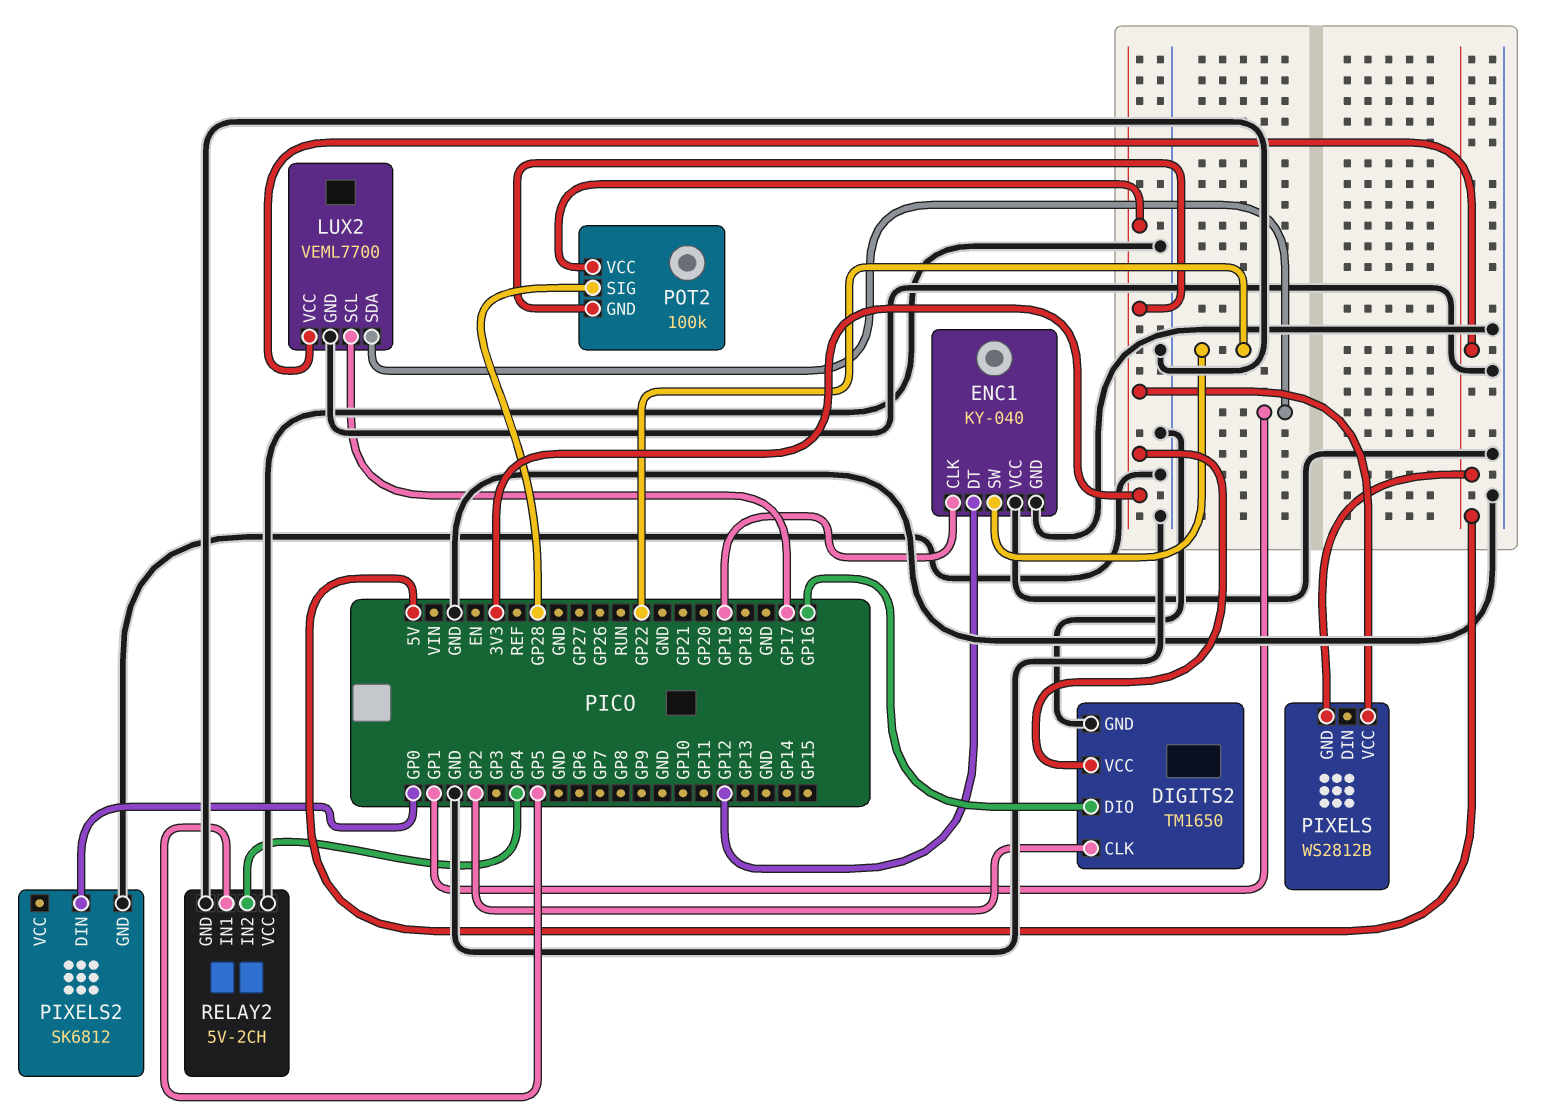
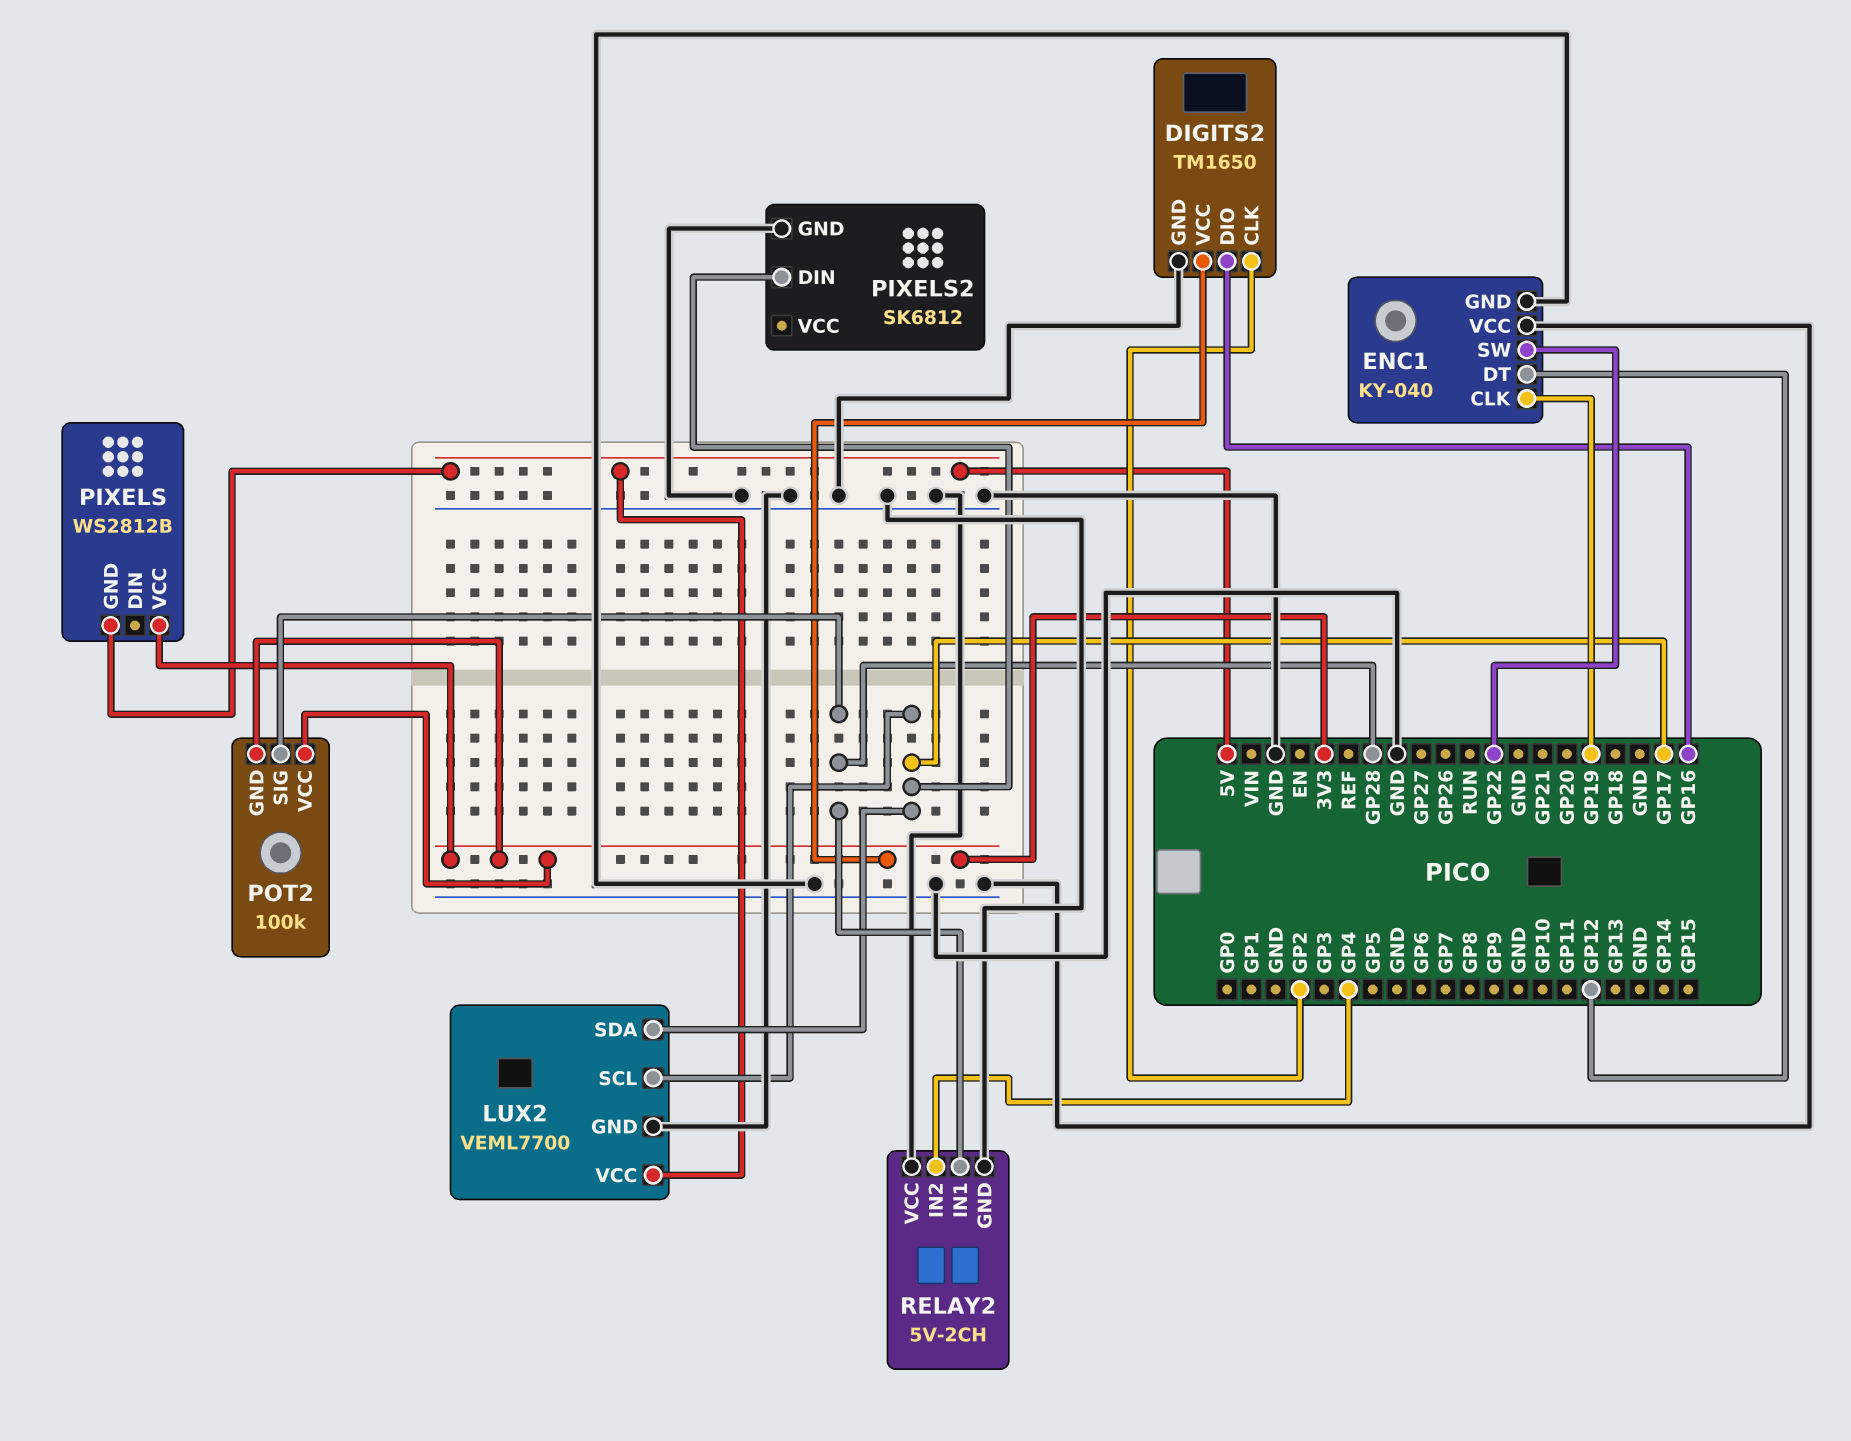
LUX2 pin SDA: GP1 -> GP17
PIXELS2 pin DIN: GP0 -> GP17
RELAY2 pin IN1: GP5 -> GP28

